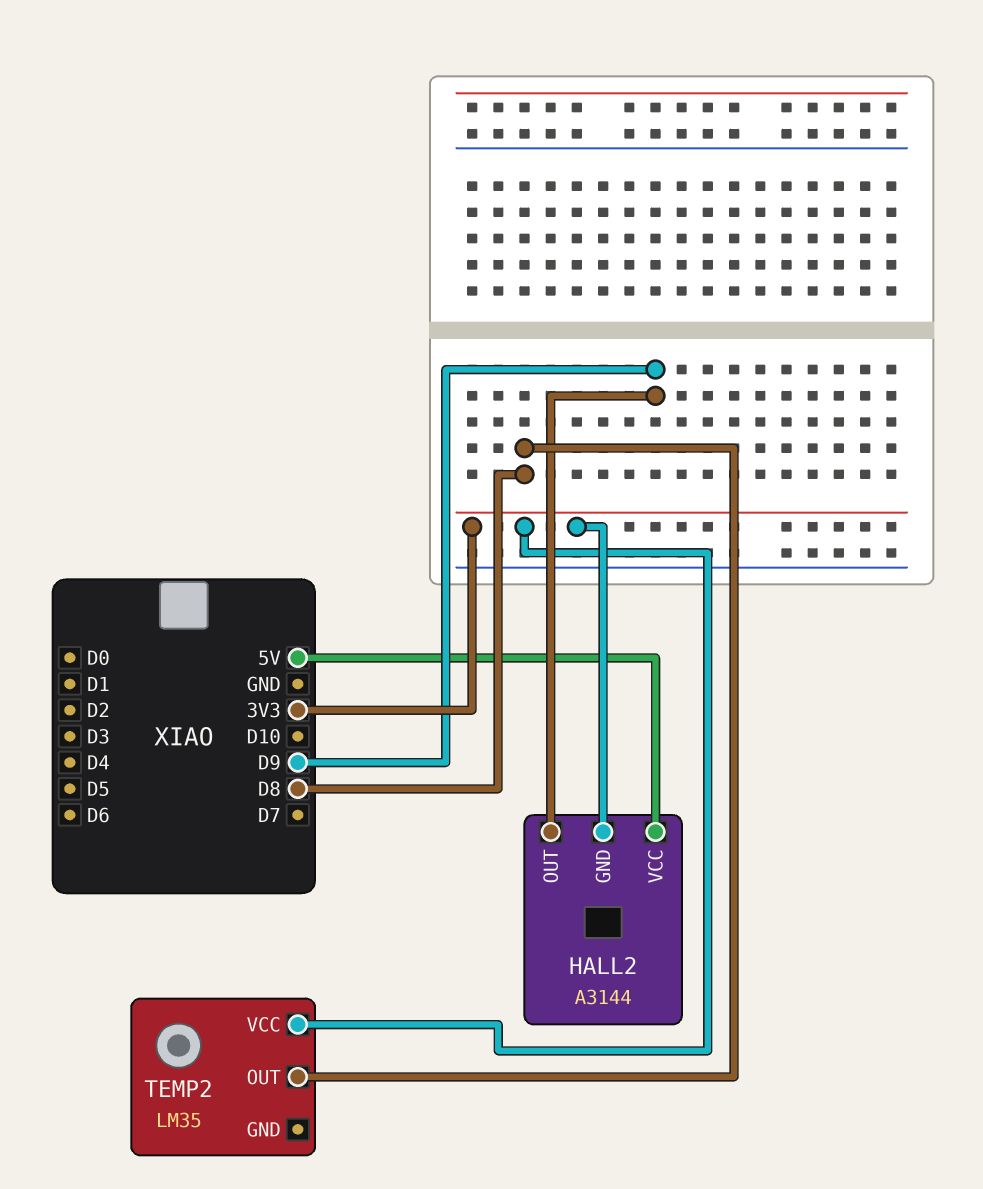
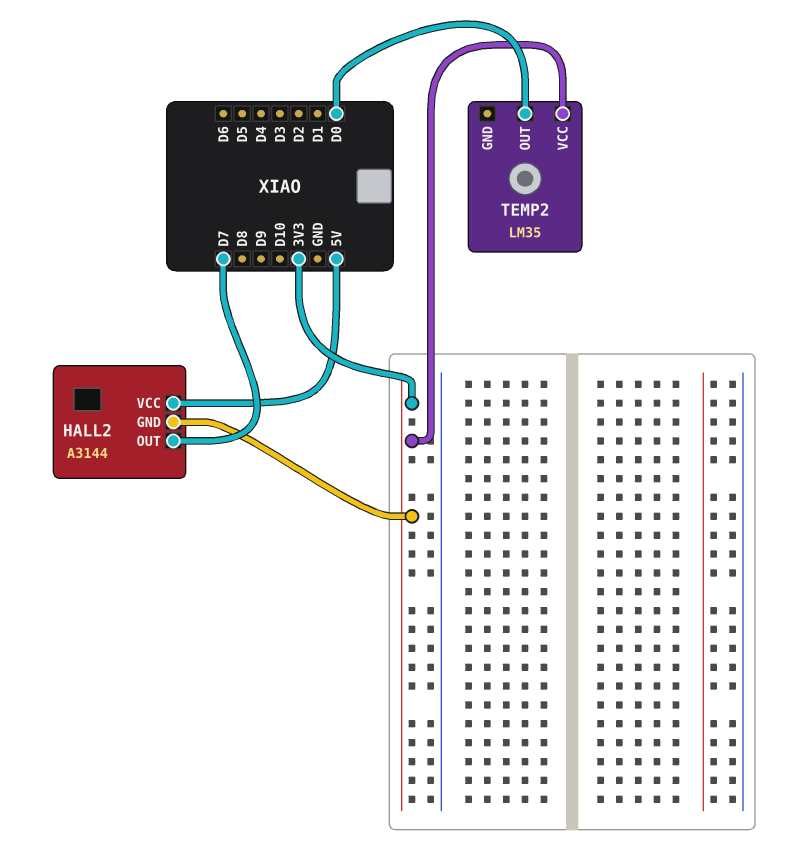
HALL2 pin OUT: D9 -> D7
TEMP2 pin OUT: D8 -> D0

